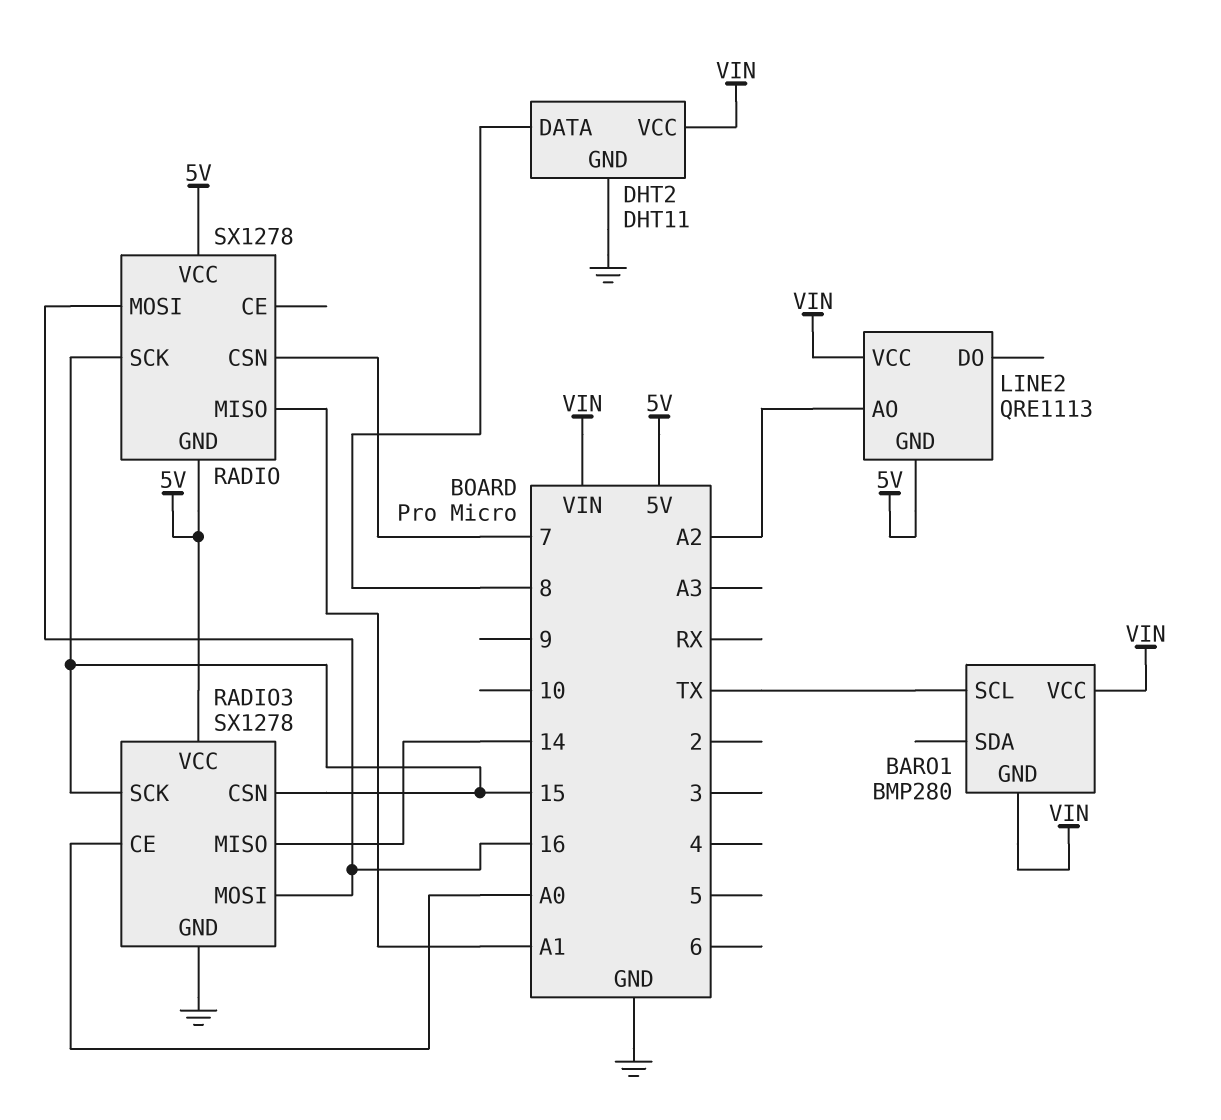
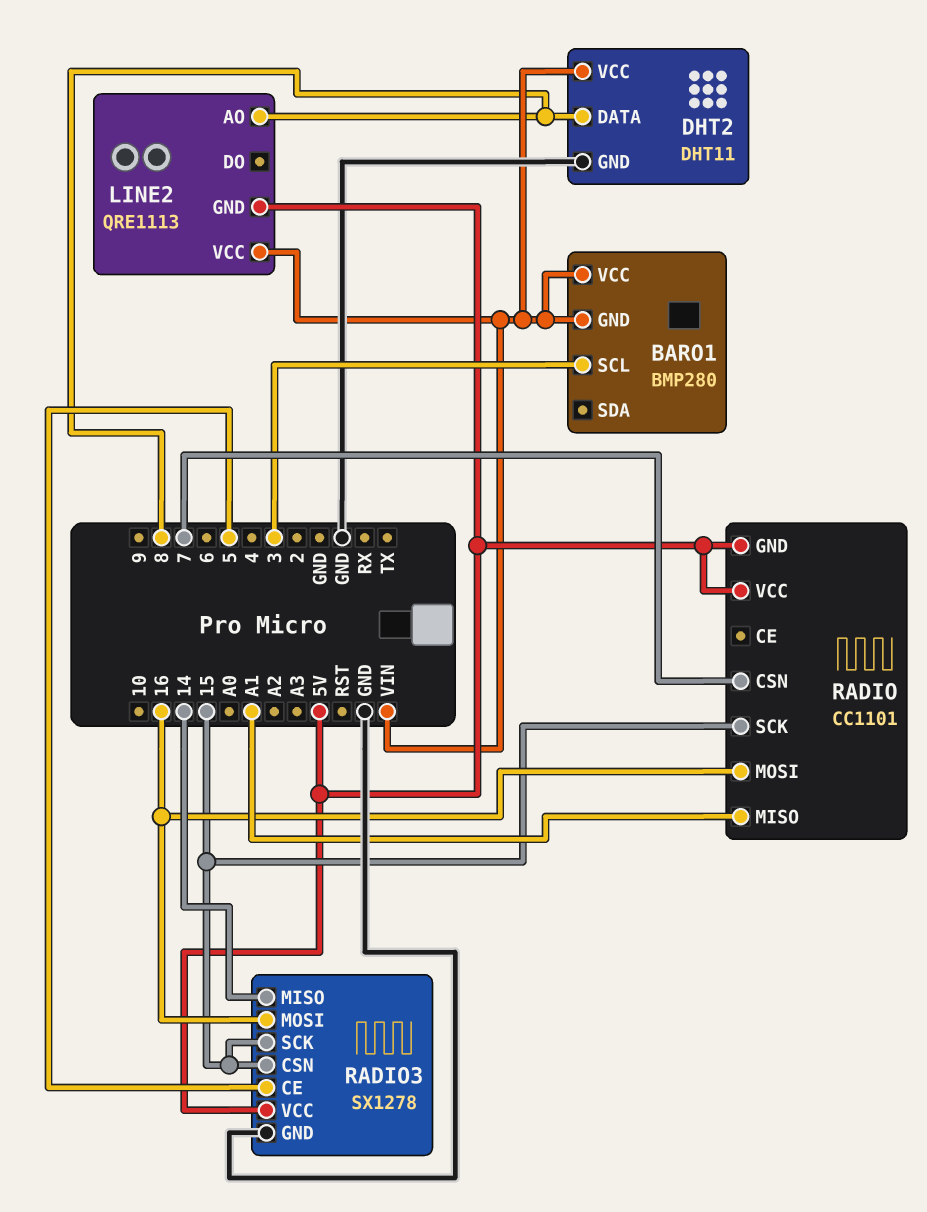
BARO1 pin SCL: TX -> 3
LINE2 pin AO: A2 -> 8
RADIO: SX1278 -> CC1101
RADIO3 pin CE: A0 -> 5

